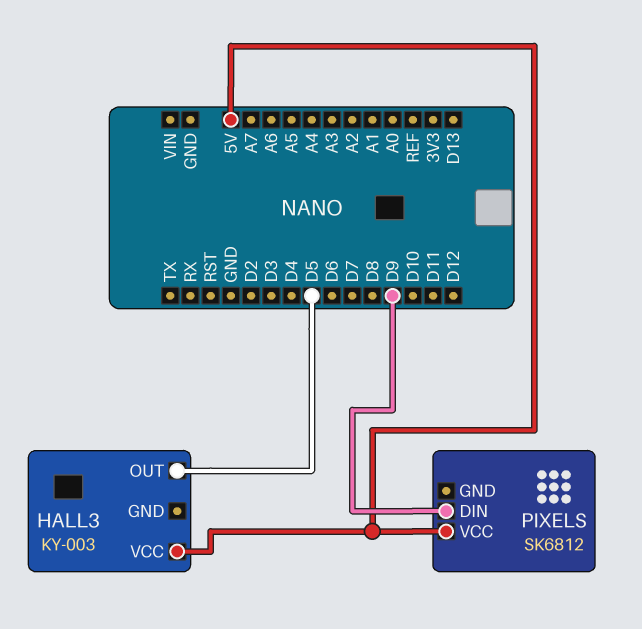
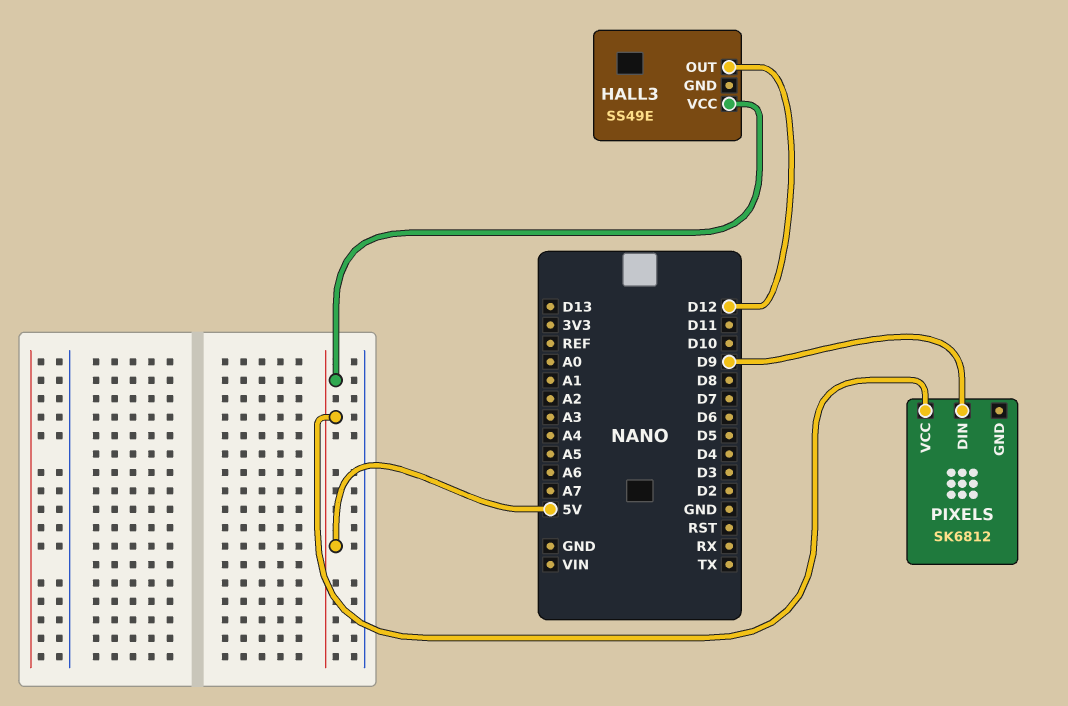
HALL3: KY-003 -> SS49E
HALL3 pin OUT: D5 -> D12

